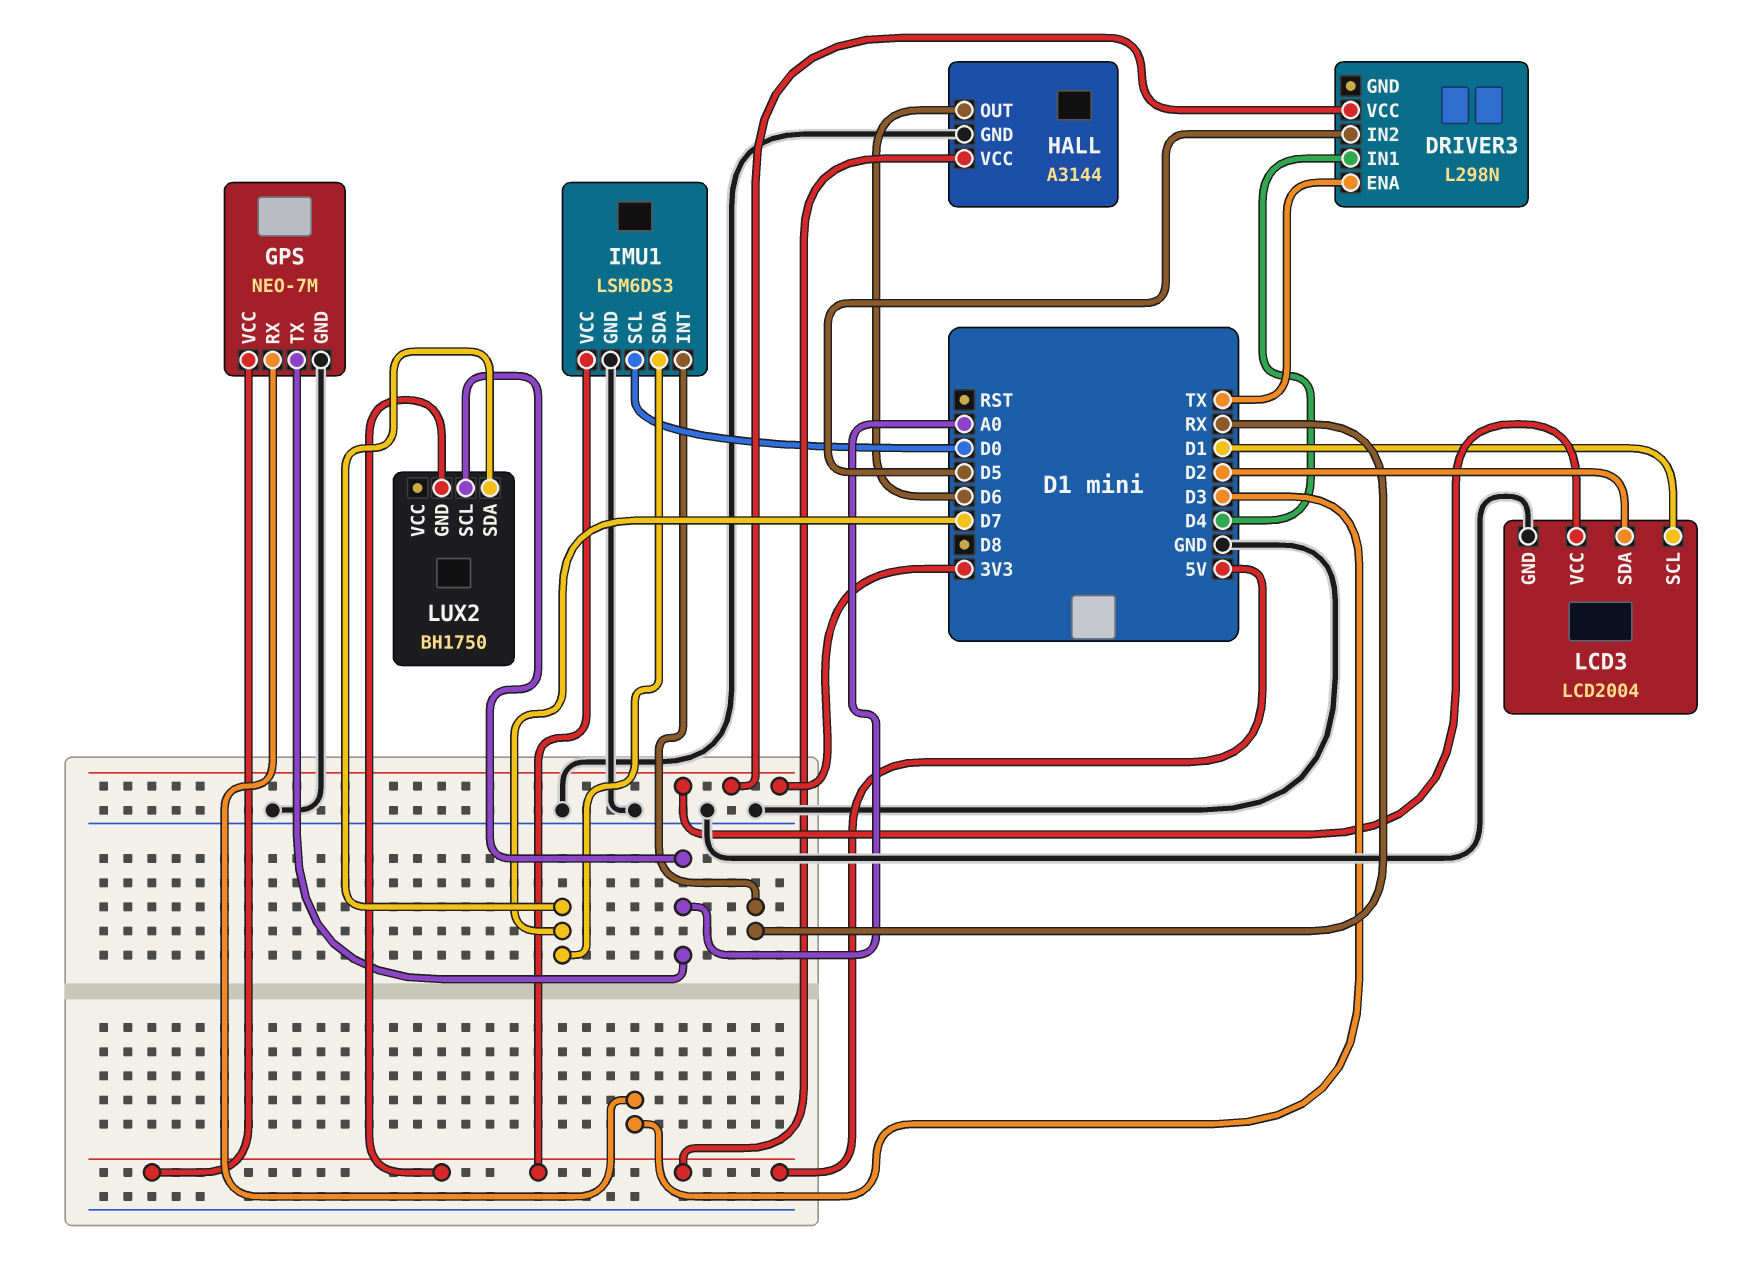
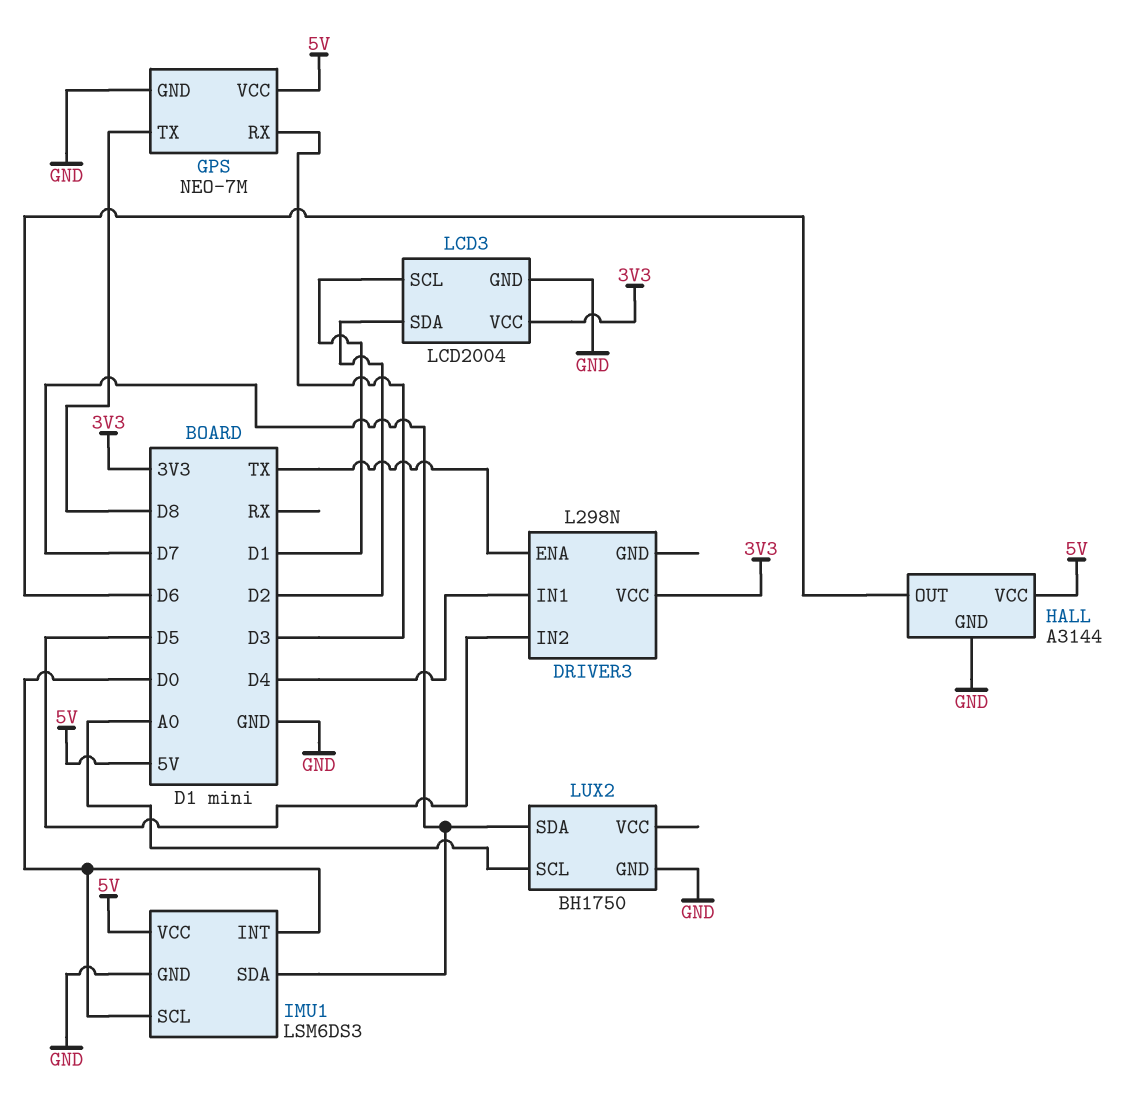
GPS pin TX: A0 -> D8
IMU1 pin INT: RX -> D0
LUX2 pin GND: 5V -> GND

